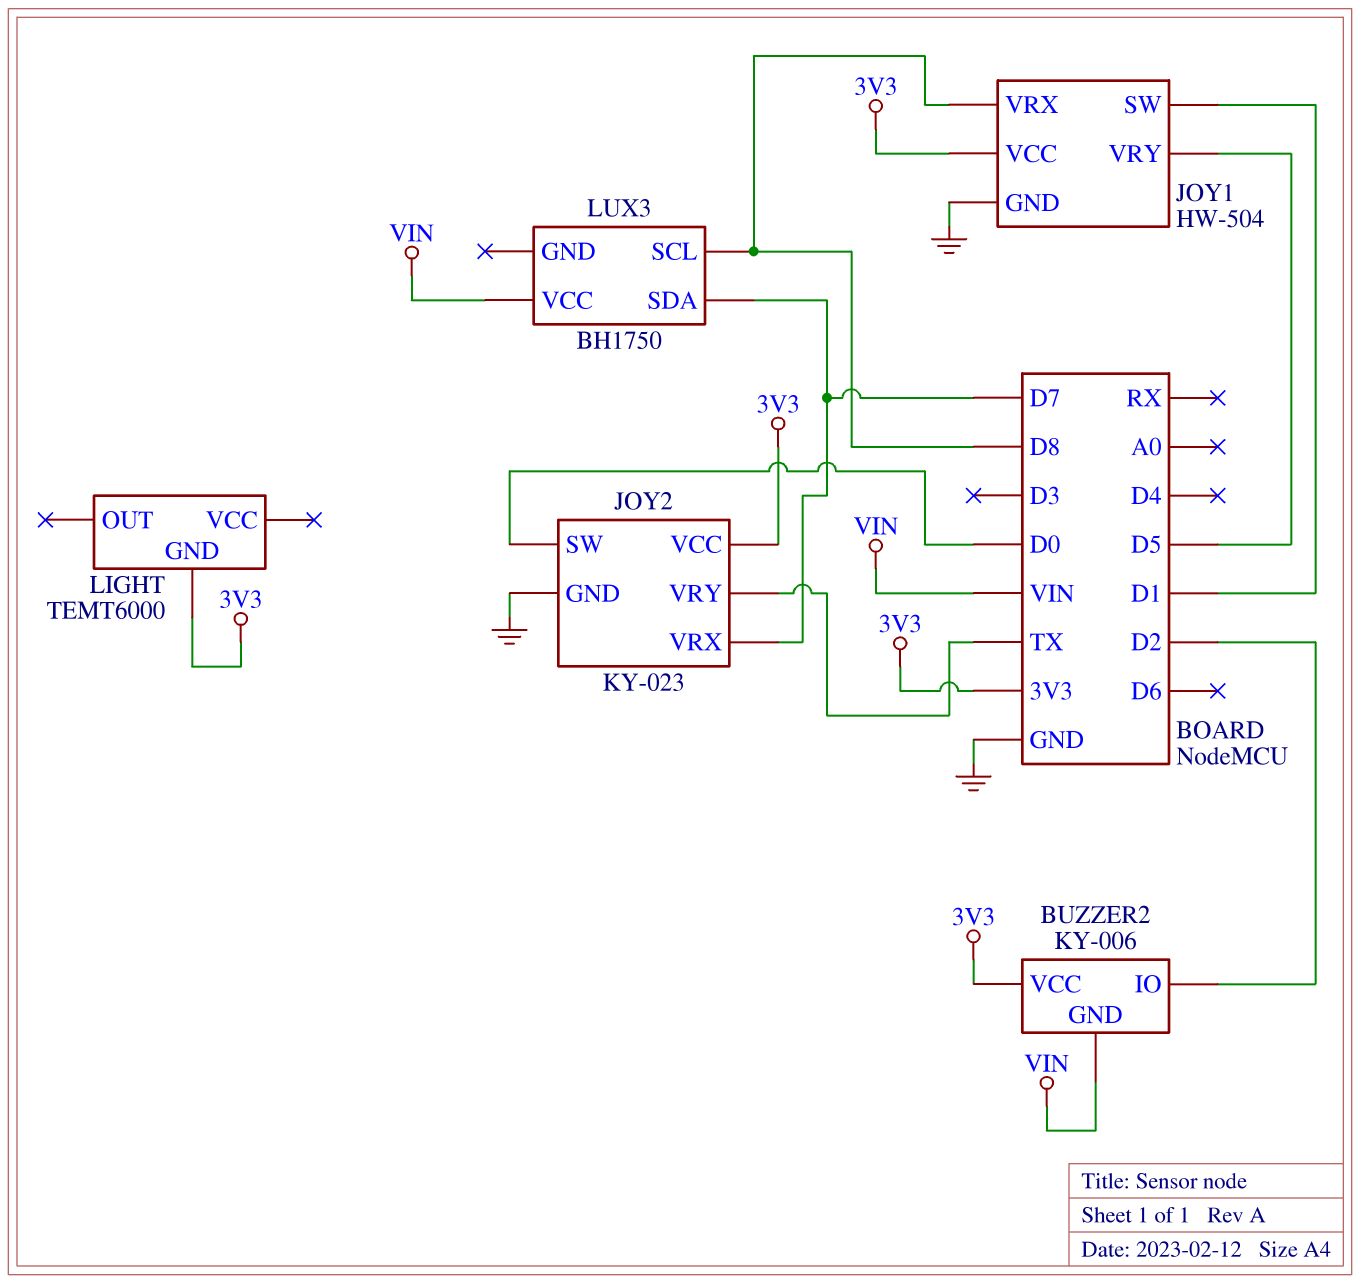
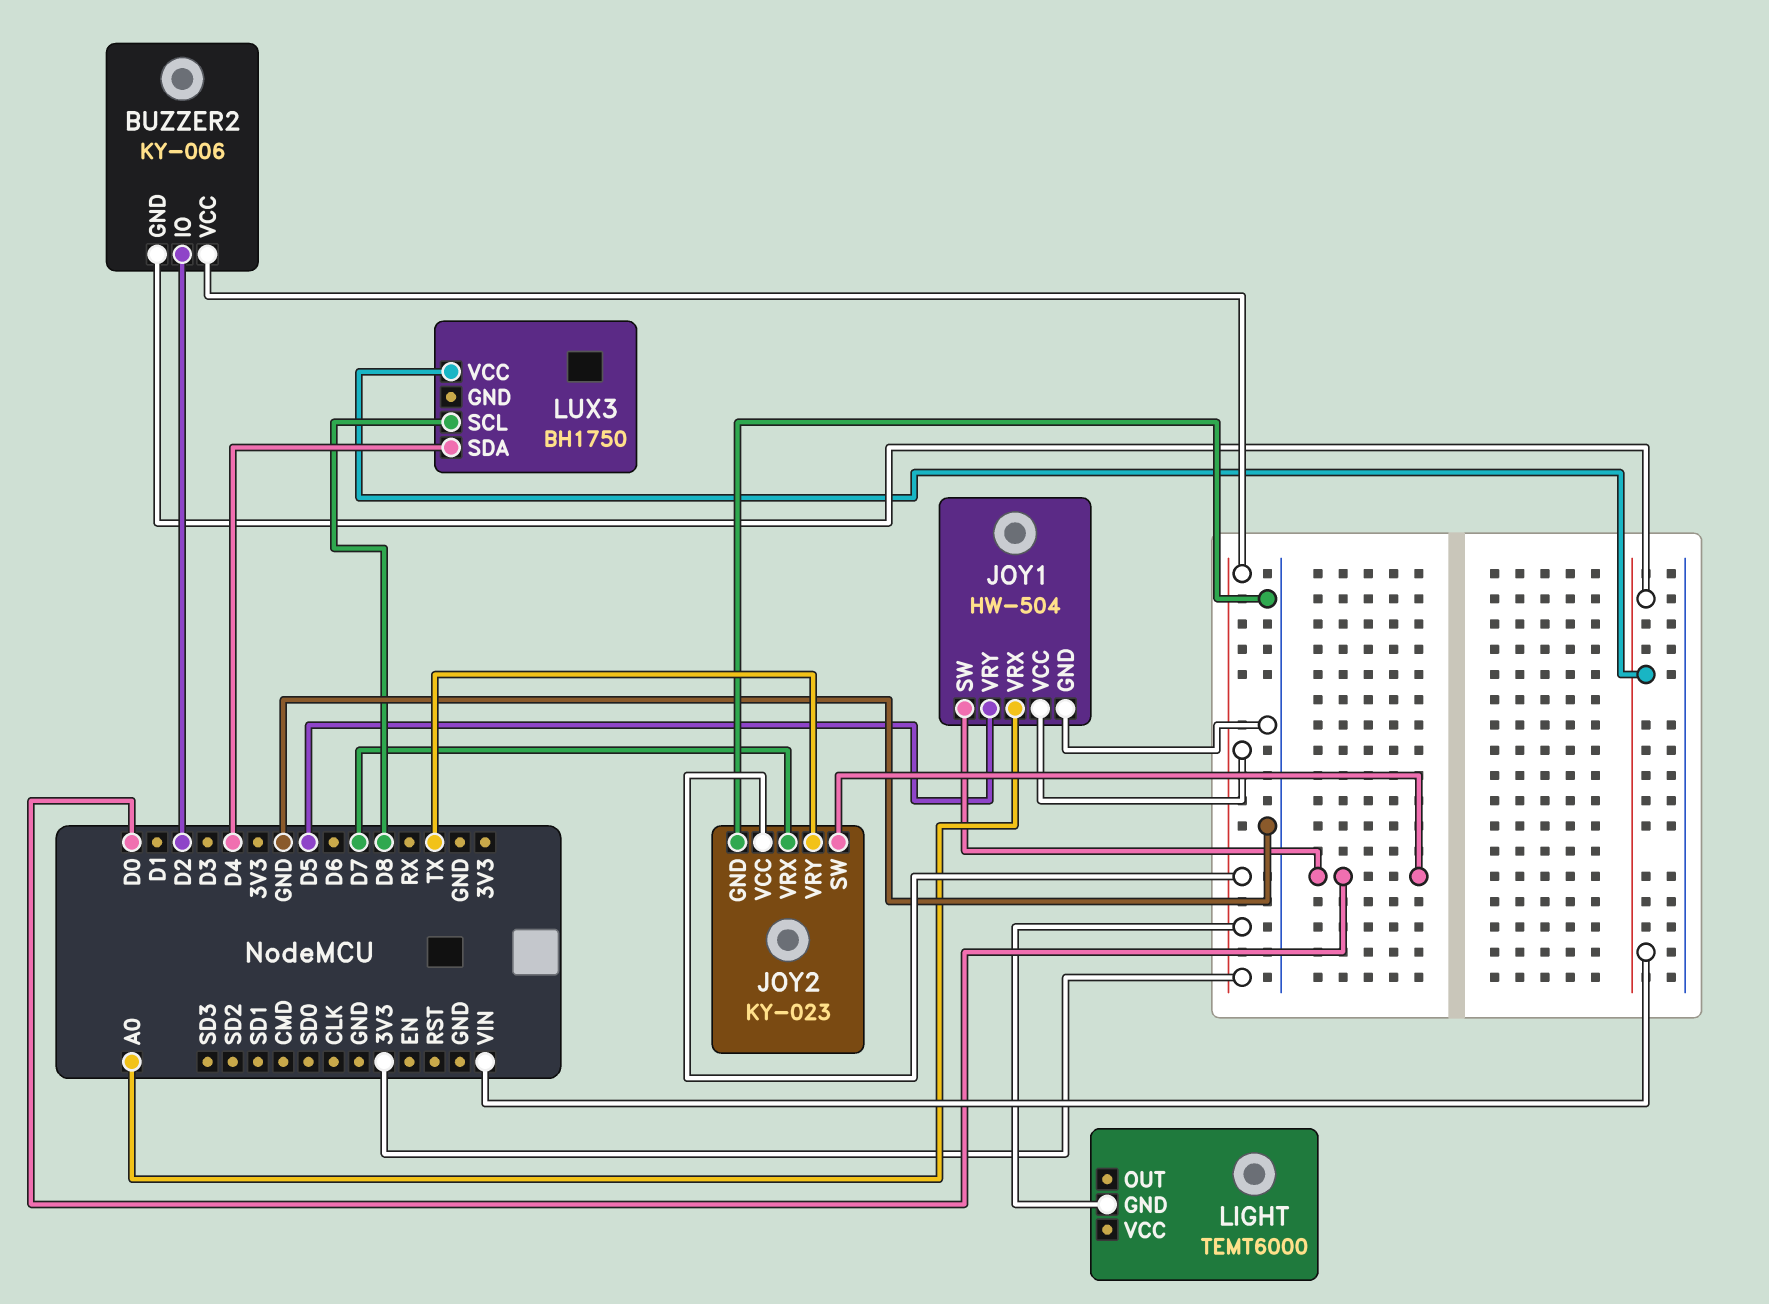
JOY1 pin SW: D1 -> D0
JOY1 pin VRX: D8 -> A0
LUX3 pin SDA: D7 -> D4

